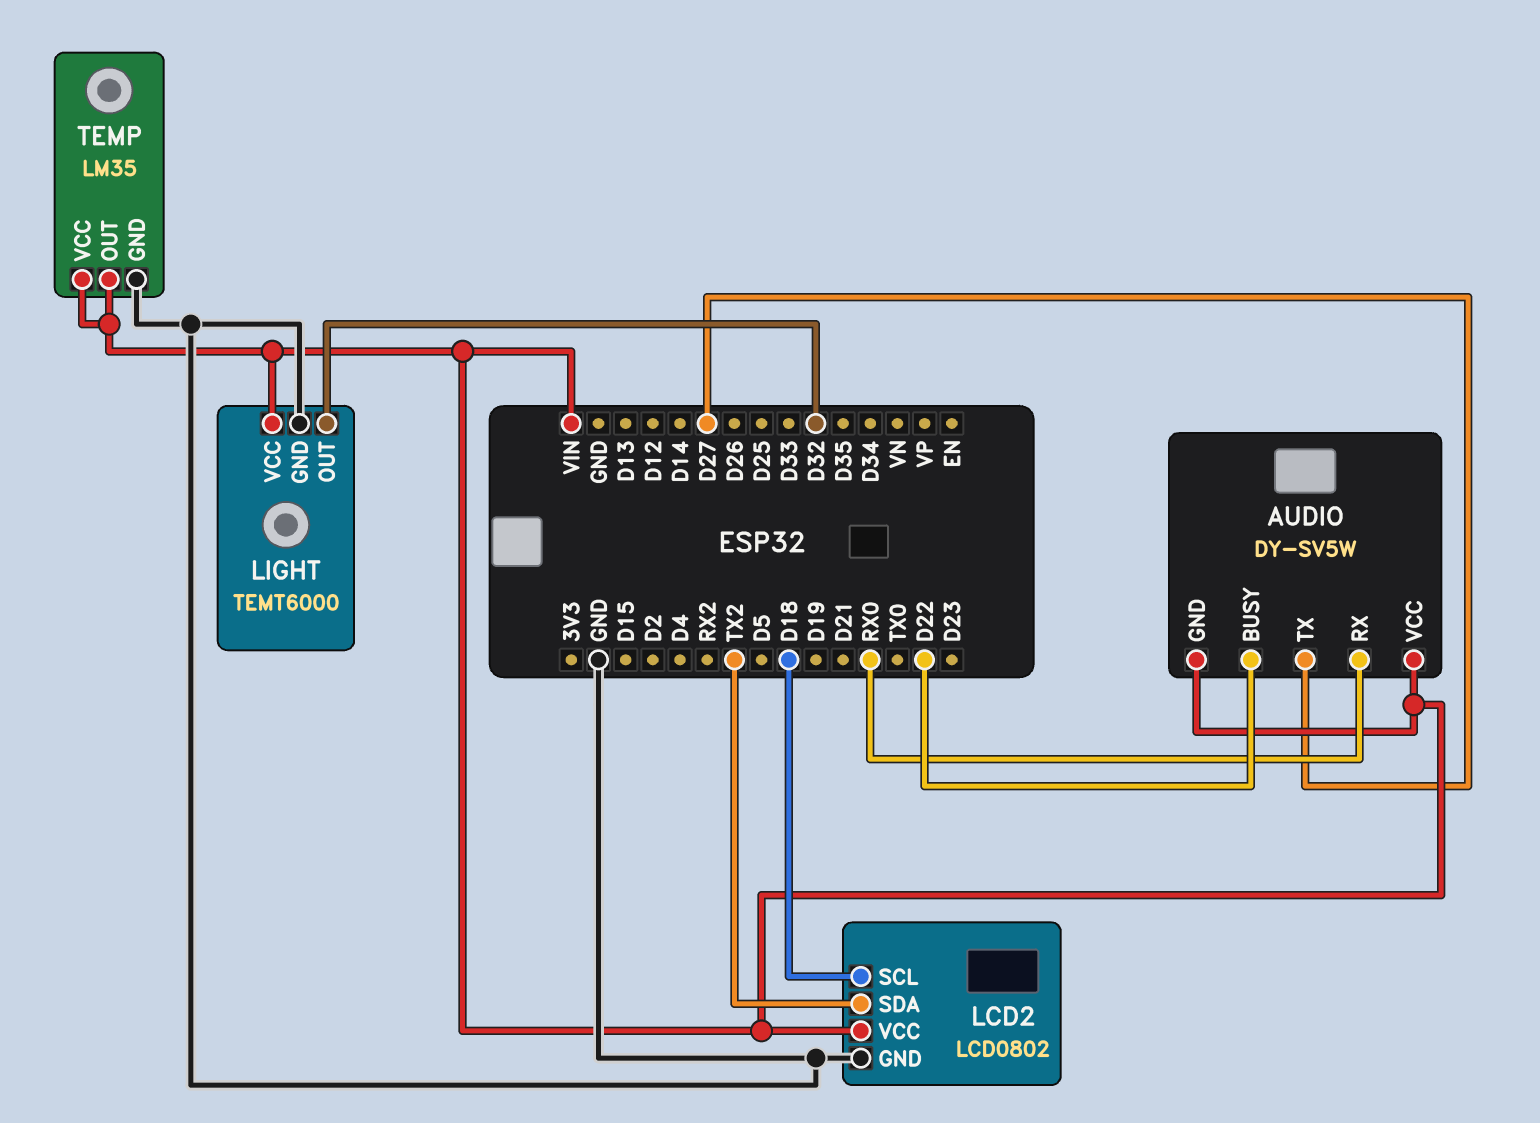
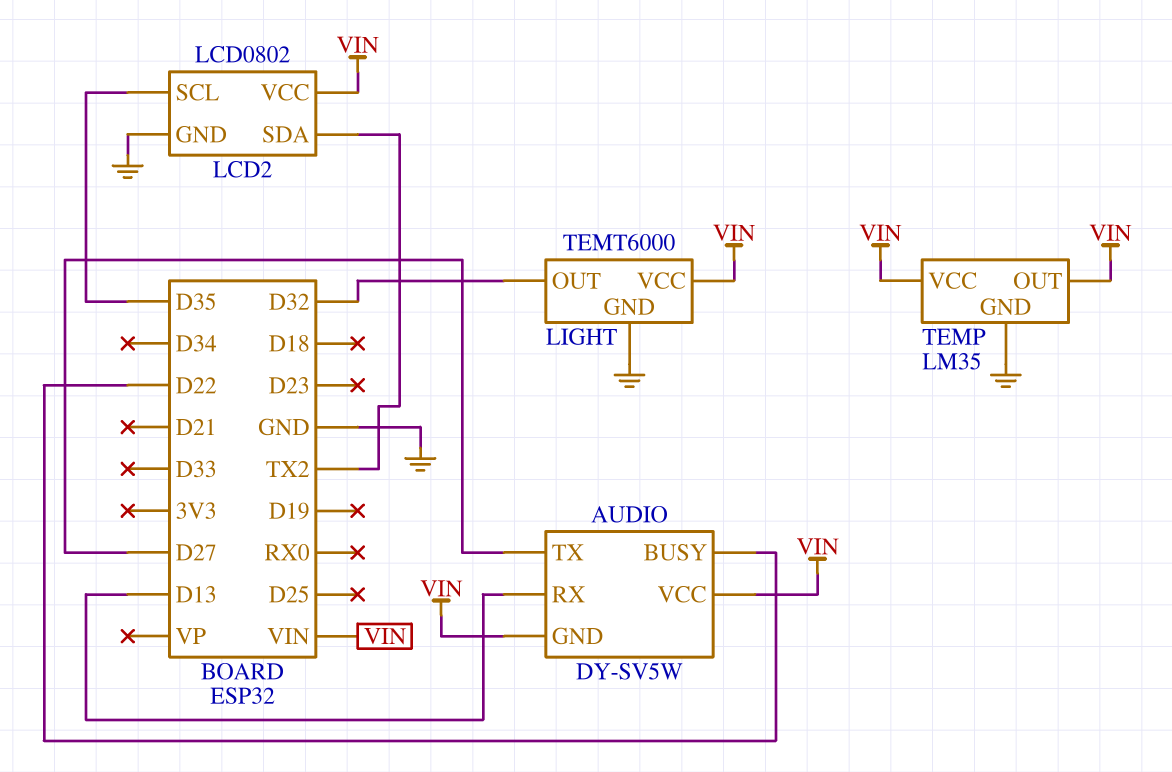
AUDIO pin RX: RX0 -> D13
LCD2 pin SCL: D18 -> D35

